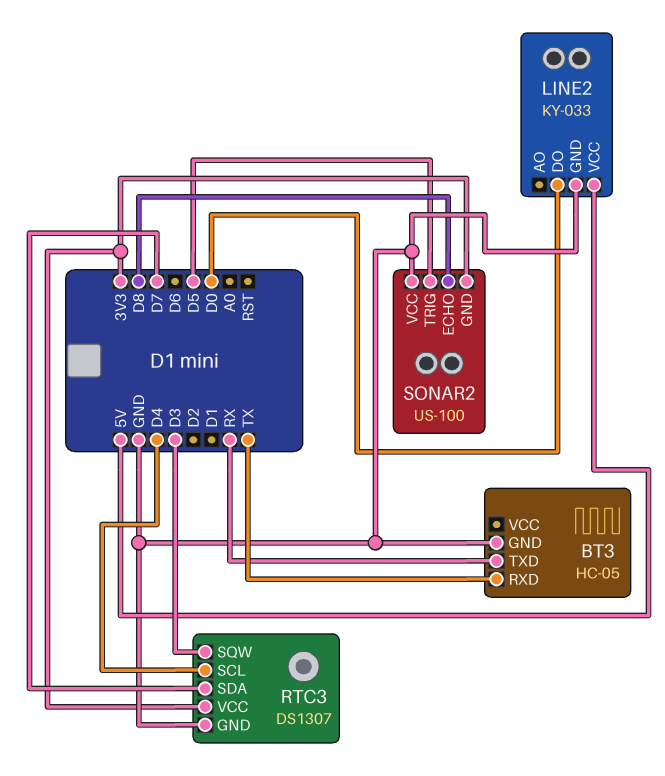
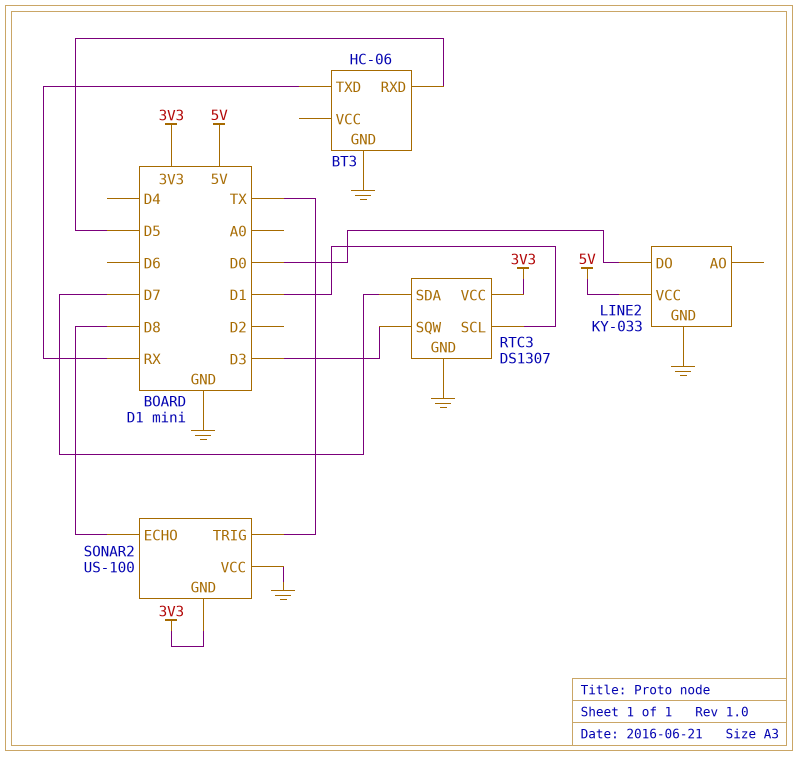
BT3: HC-05 -> HC-06
BT3 pin RXD: TX -> D5
RTC3 pin SCL: D4 -> D1
SONAR2 pin TRIG: D5 -> TX

